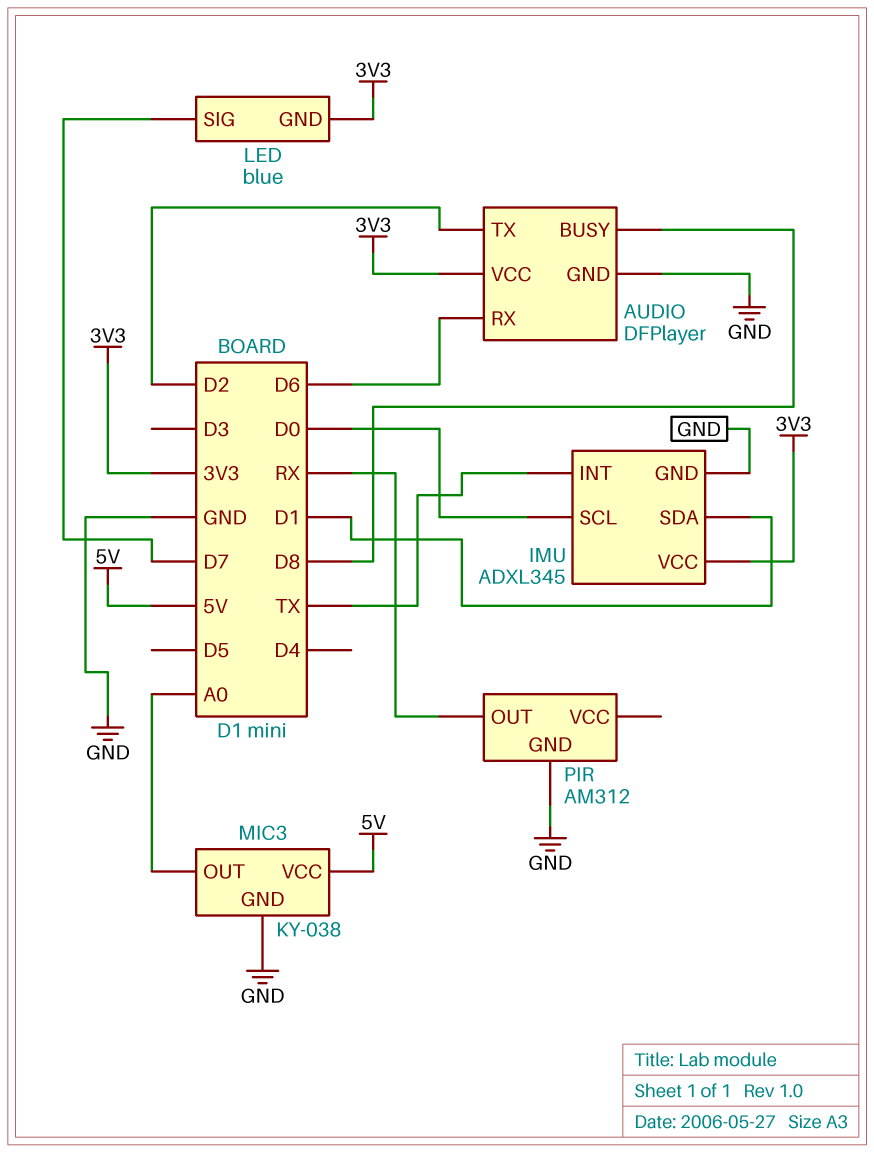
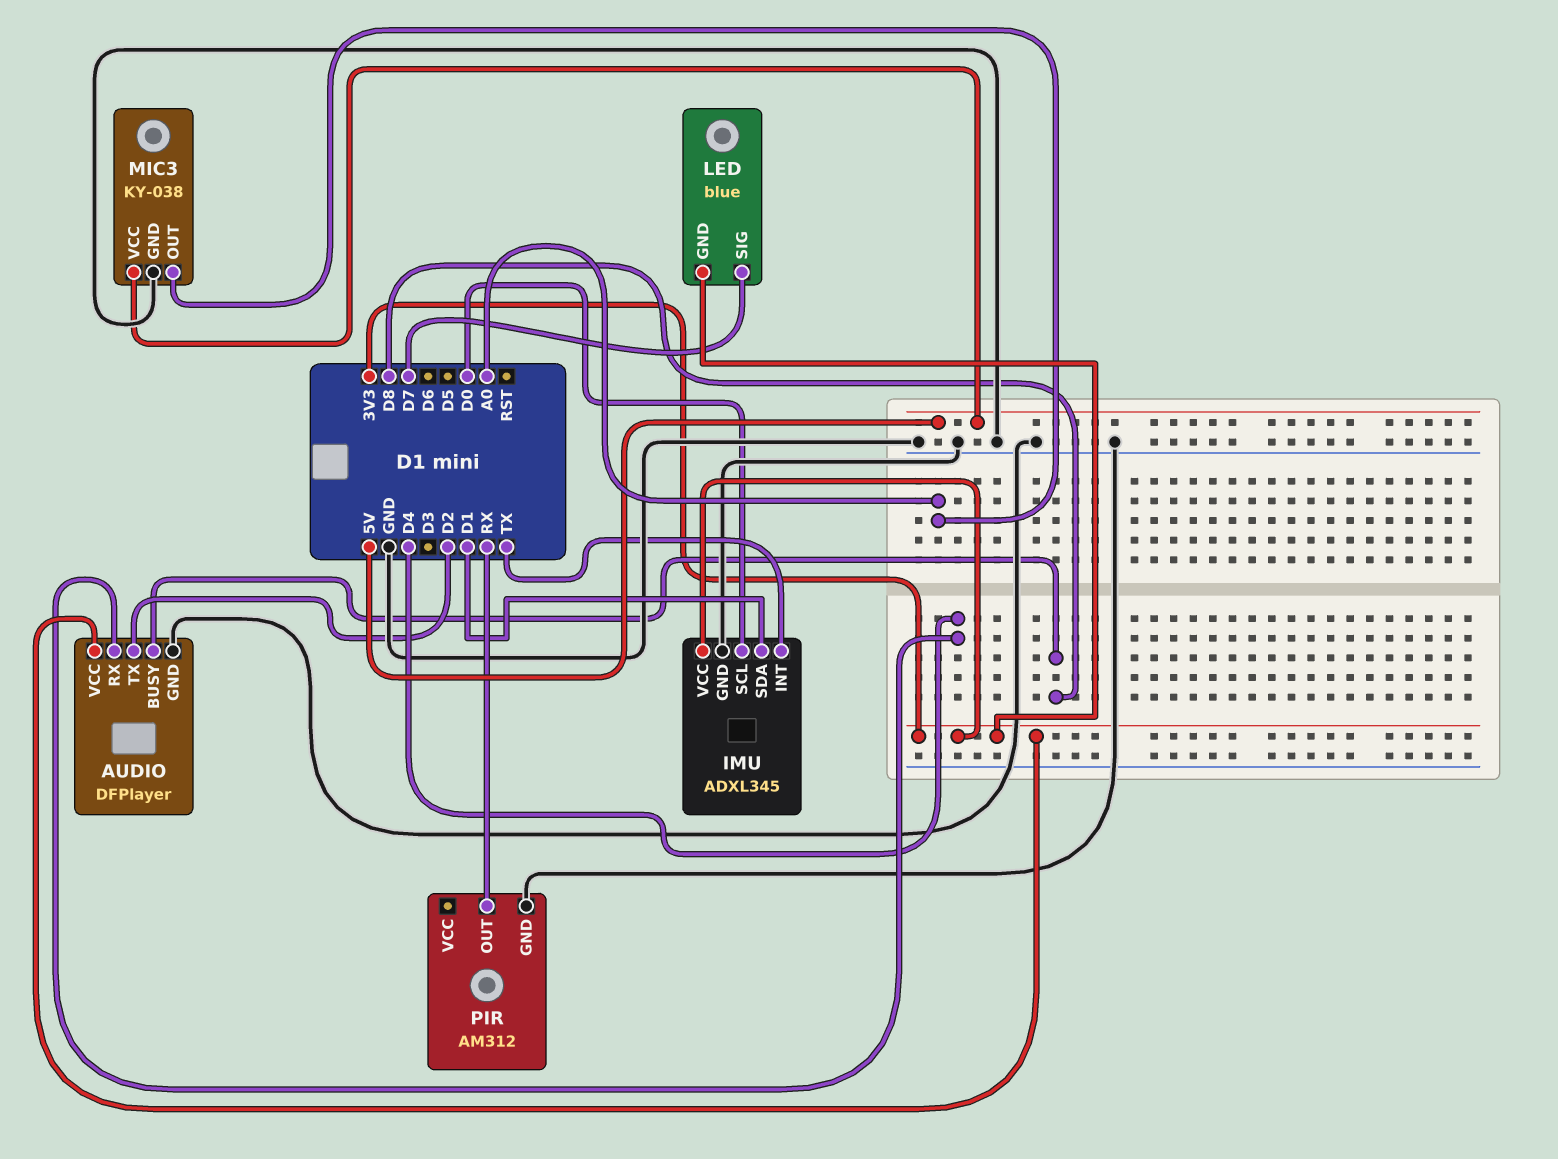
AUDIO pin RX: D6 -> D4

